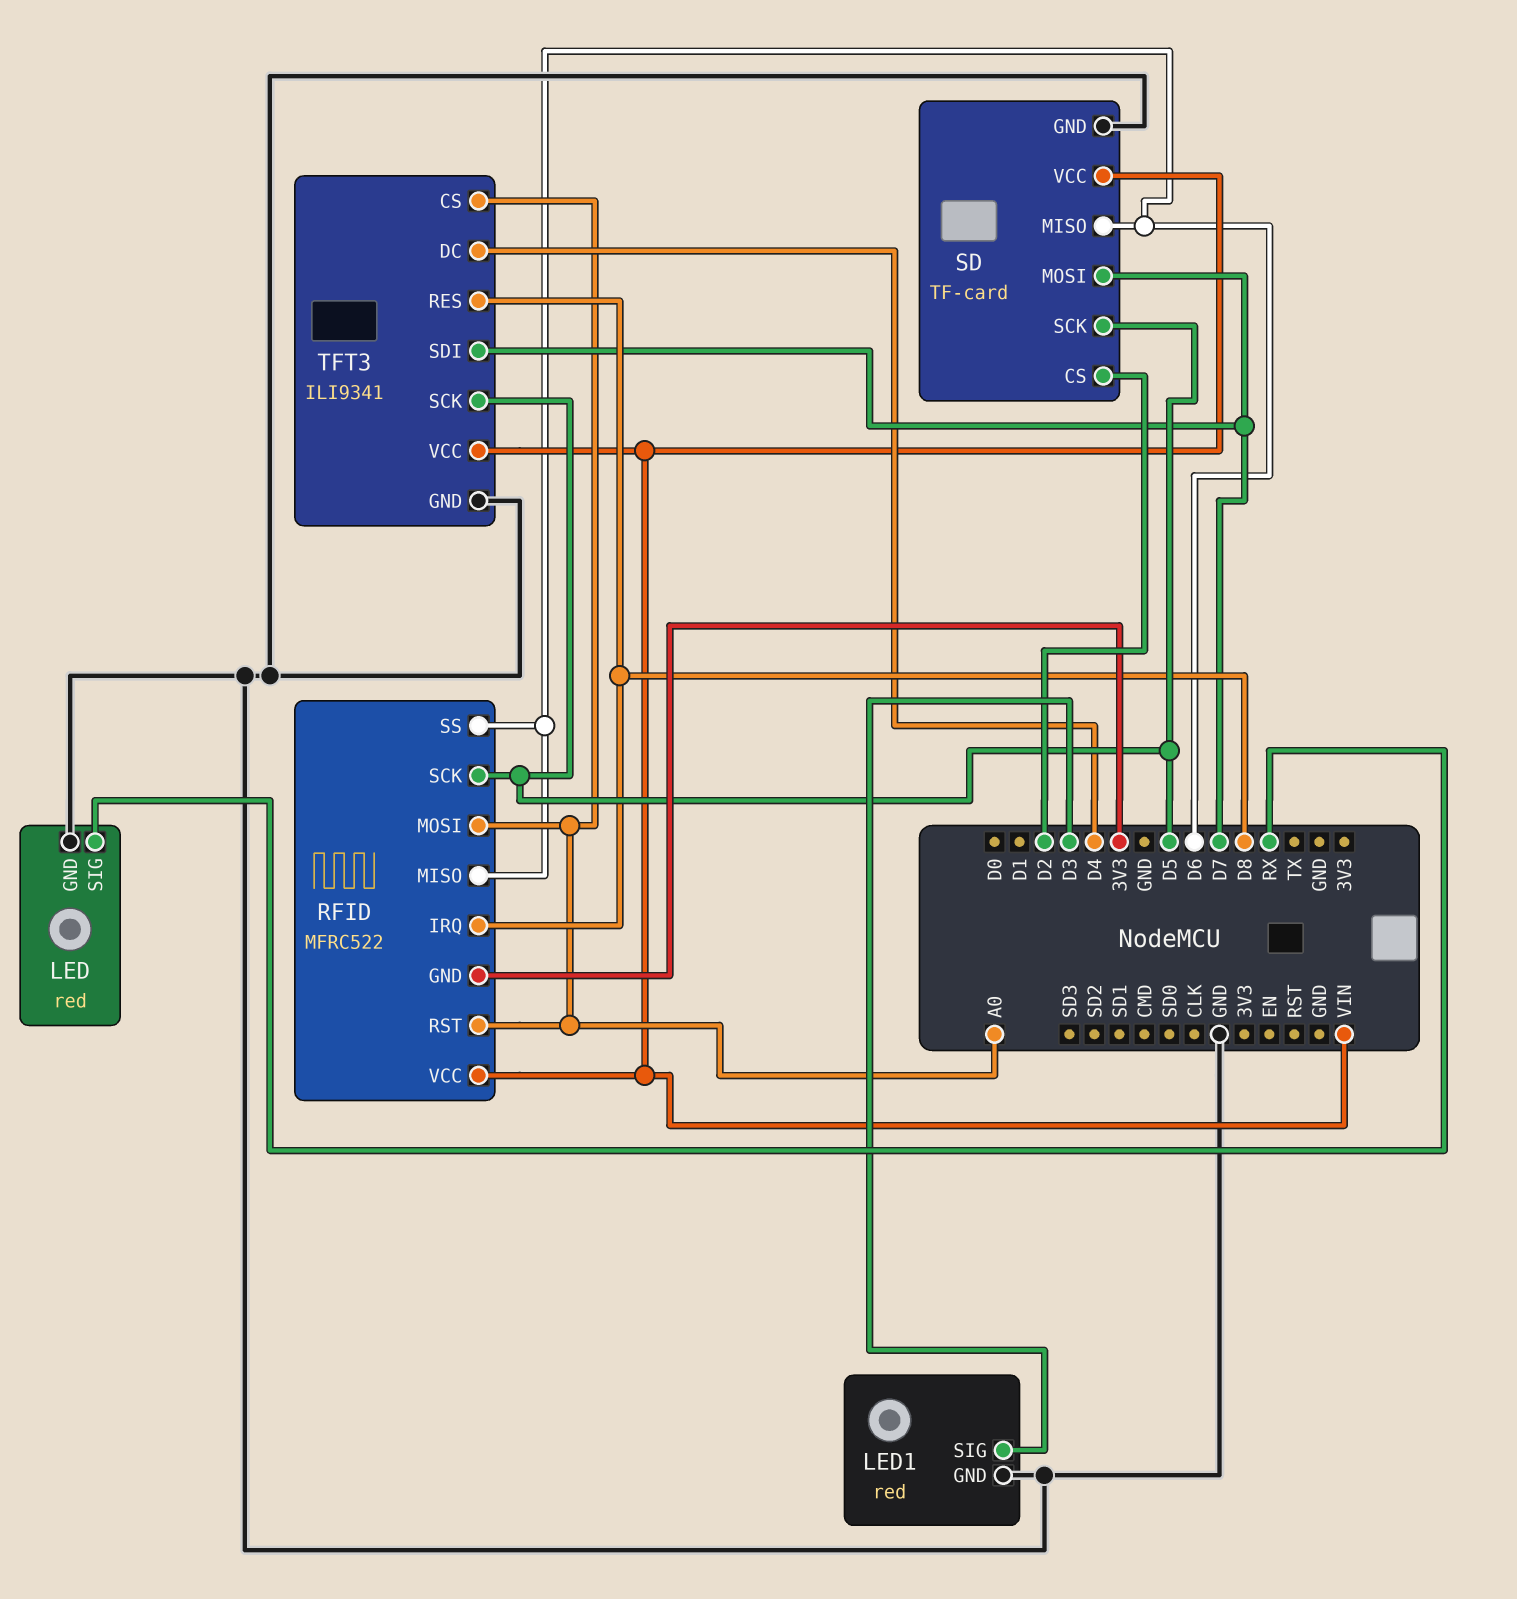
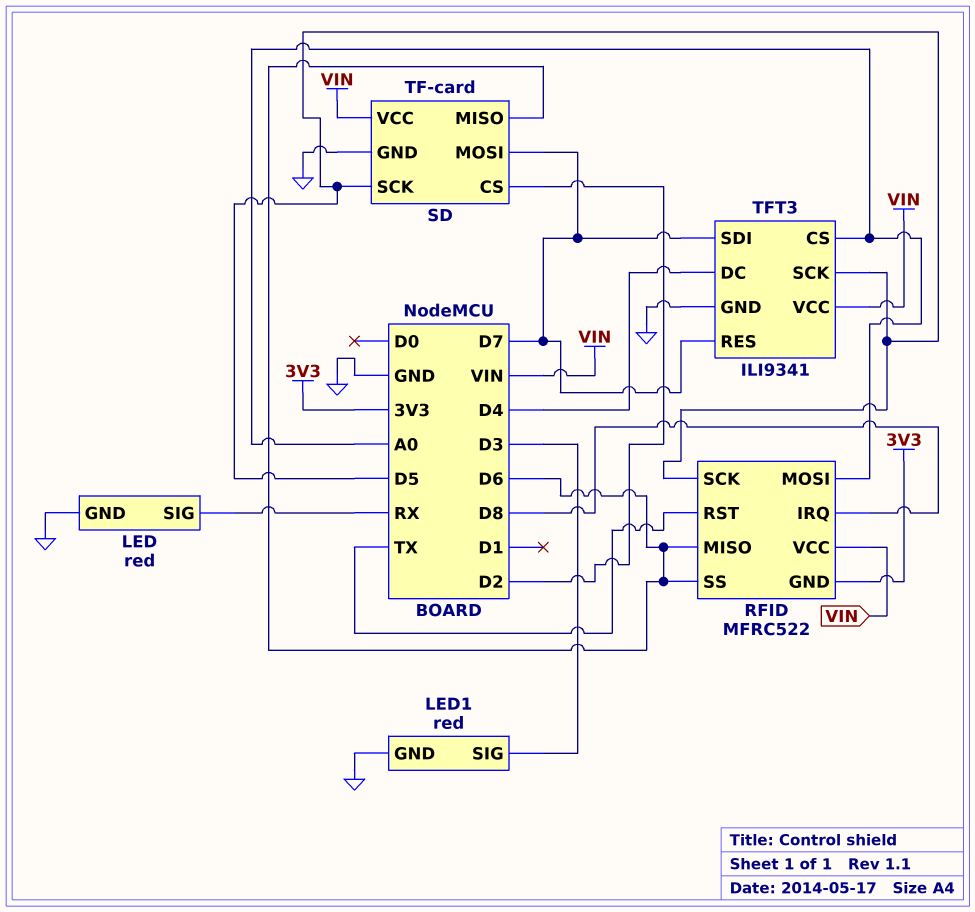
RFID pin RST: A0 -> TX
TFT3 pin RES: D8 -> D7

